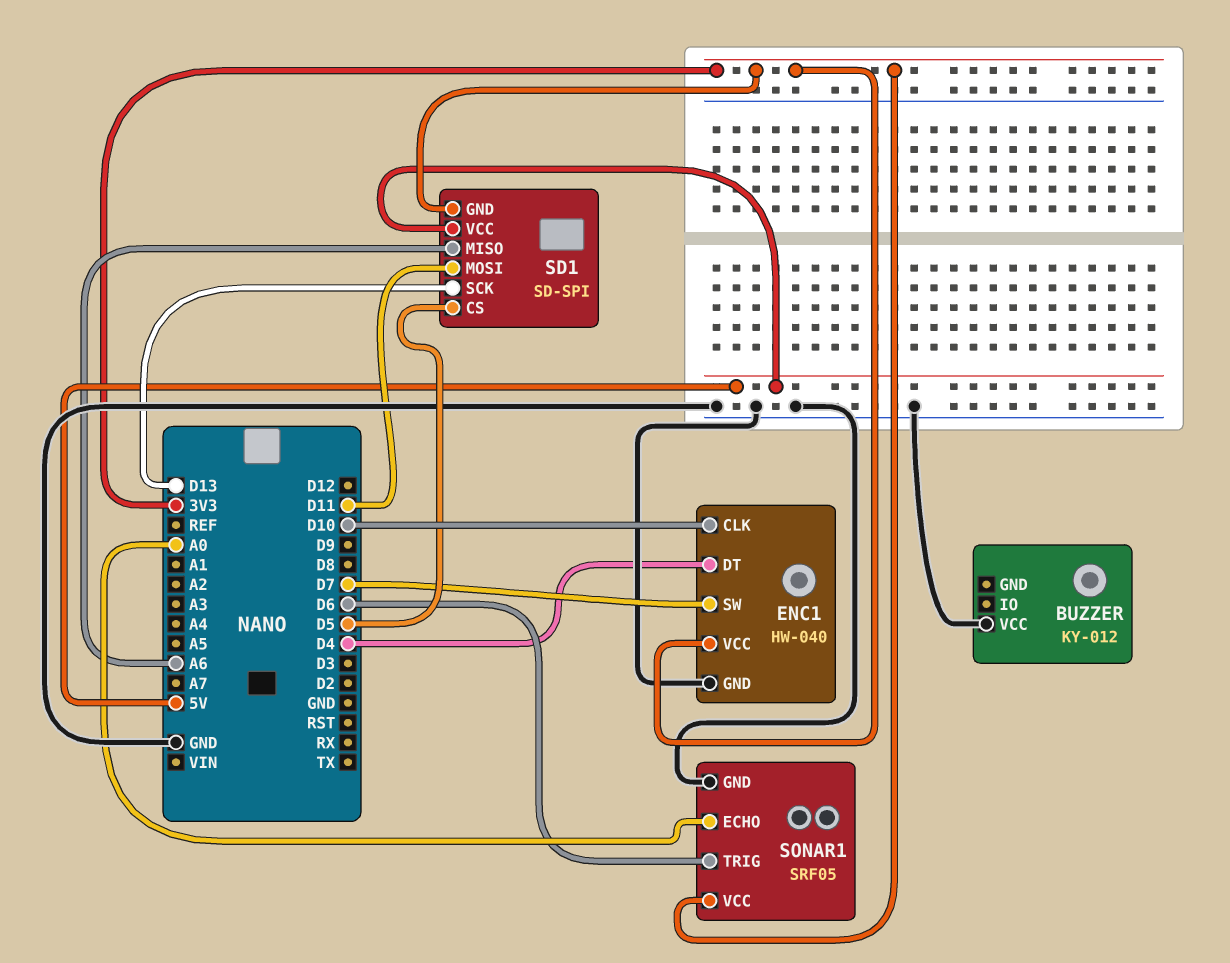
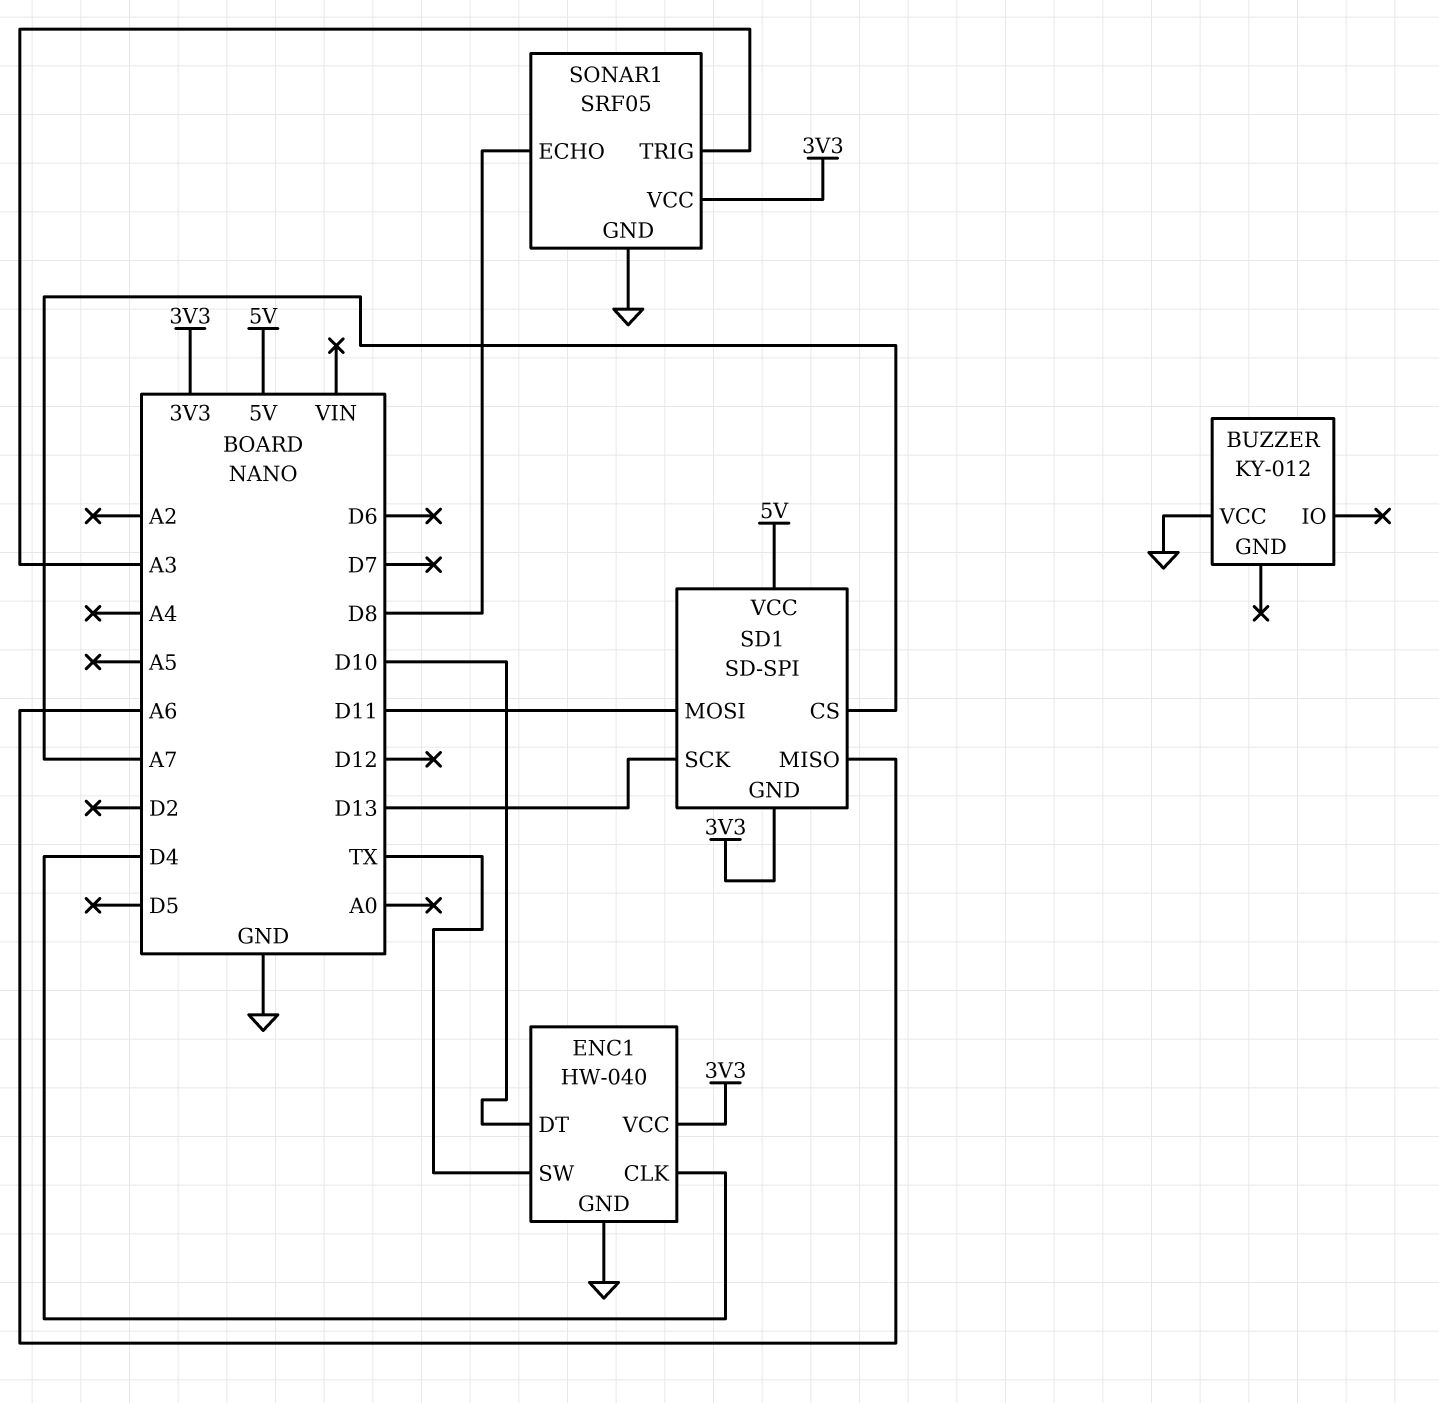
ENC1 pin CLK: D10 -> D4
ENC1 pin DT: D4 -> D10
ENC1 pin SW: D7 -> TX
SD1 pin CS: D5 -> A7
SONAR1 pin ECHO: A0 -> D8
SONAR1 pin TRIG: D6 -> A3

